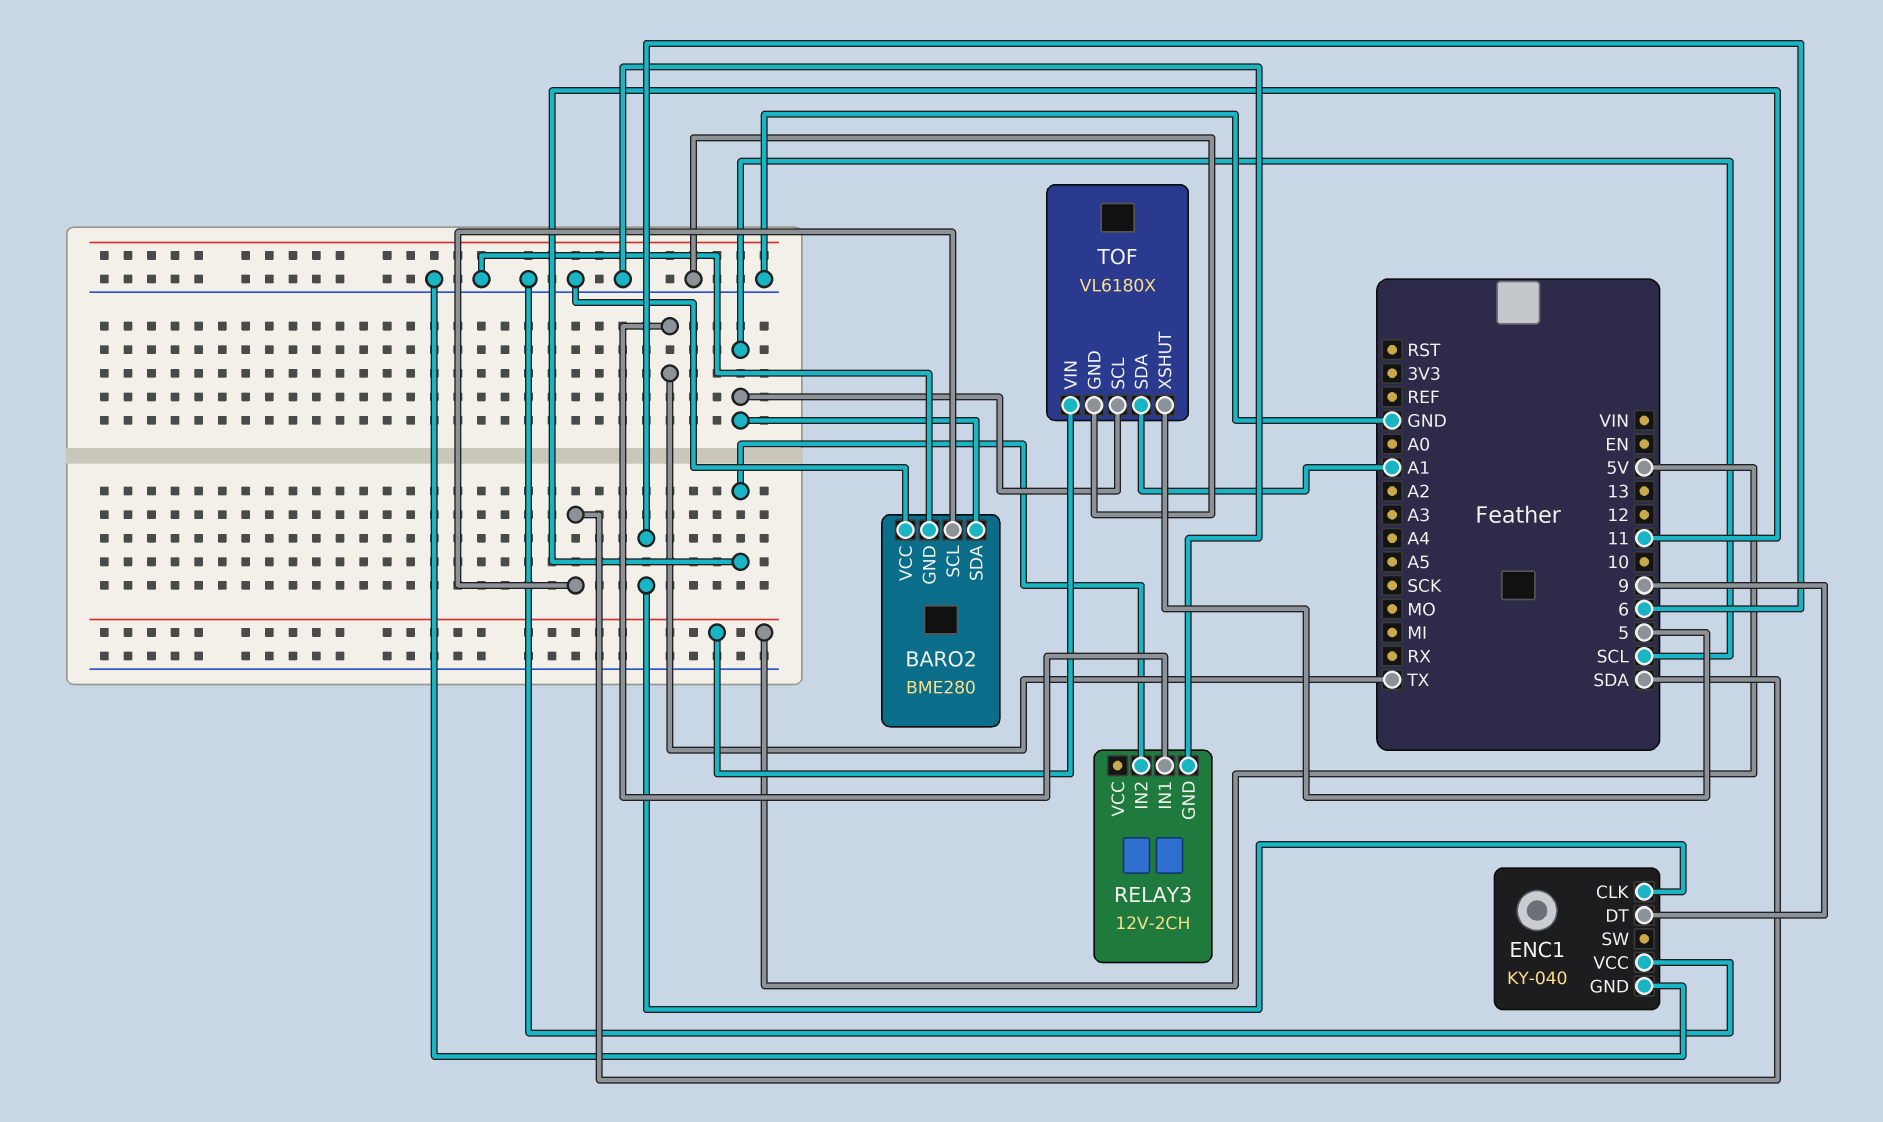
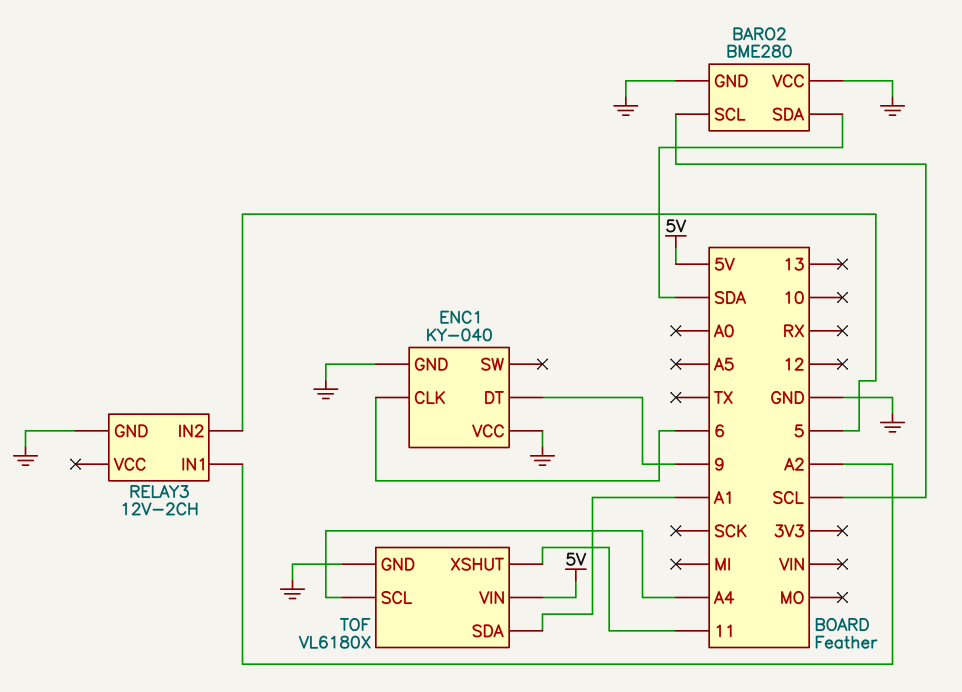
BARO2 pin SCL: SDA -> SCL
BARO2 pin SDA: SCL -> SDA
RELAY3 pin IN1: TX -> A2
RELAY3 pin IN2: 11 -> 5
TOF pin SCL: SCL -> A4
TOF pin XSHUT: 5 -> 11

